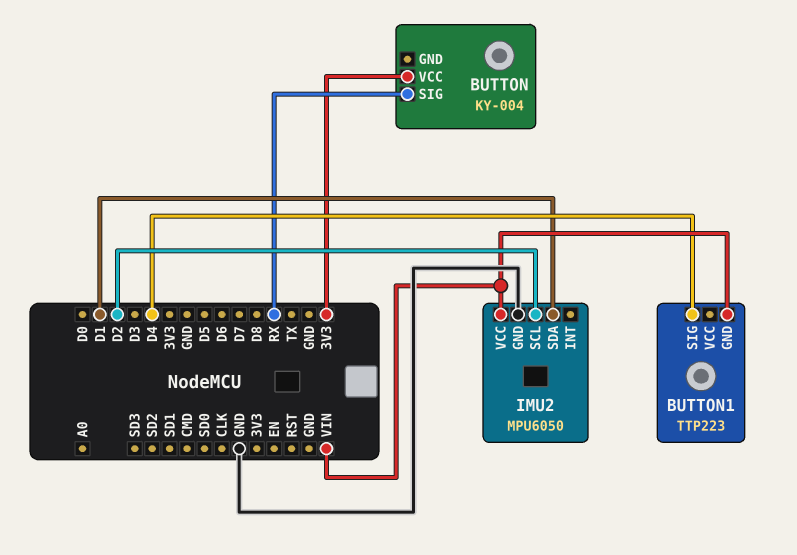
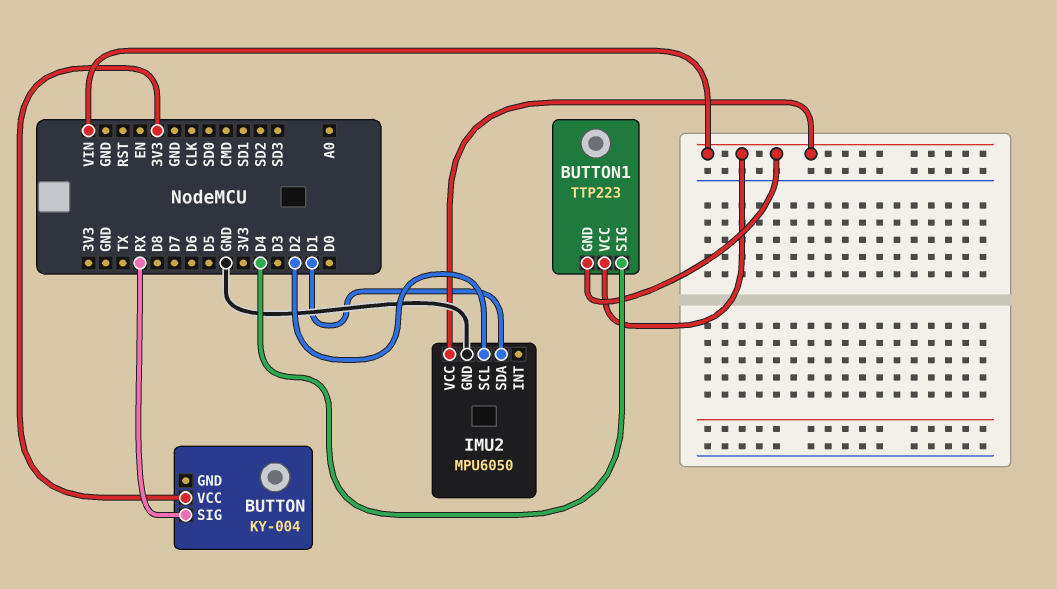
BUTTON1 pin VCC: none -> VIN

